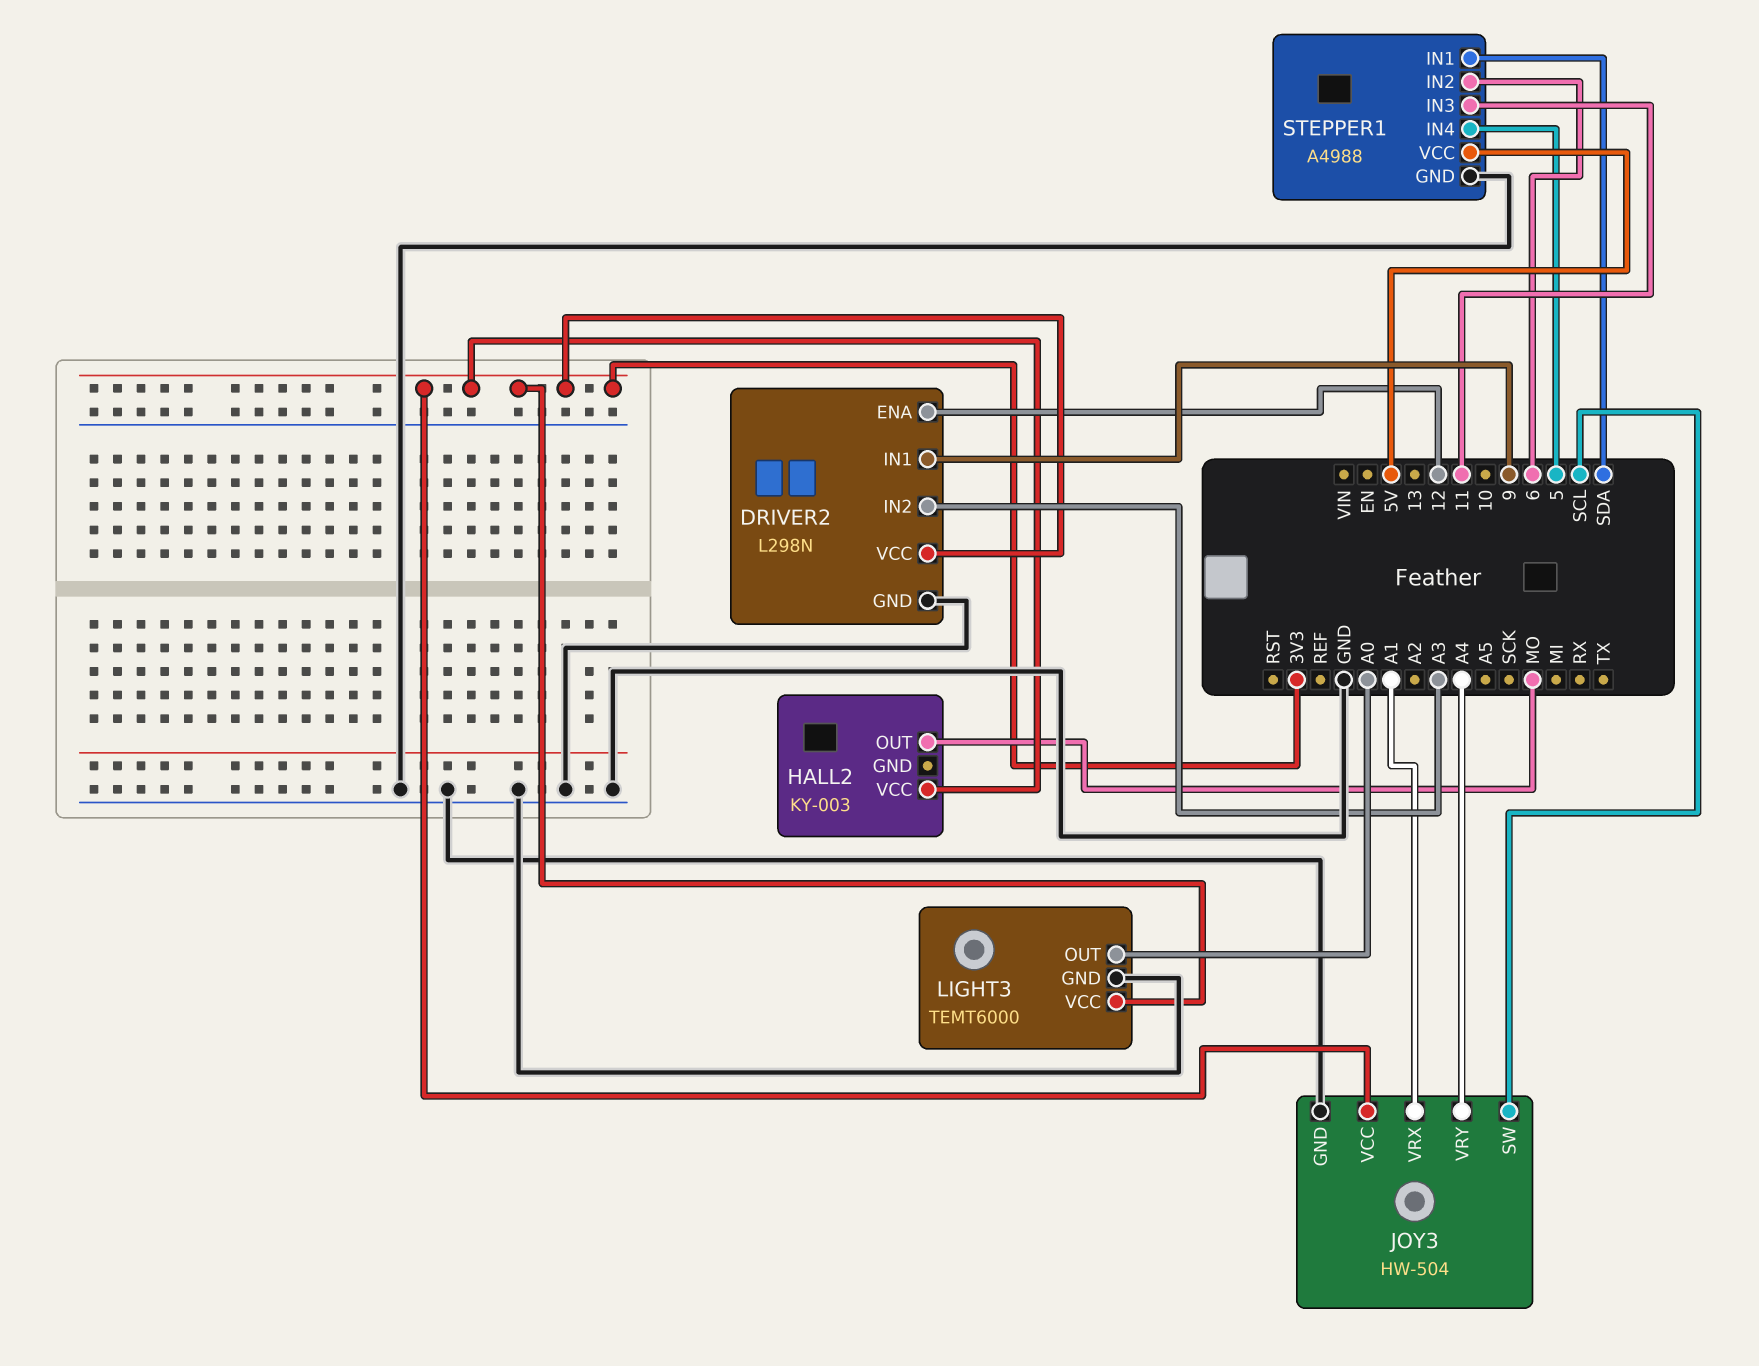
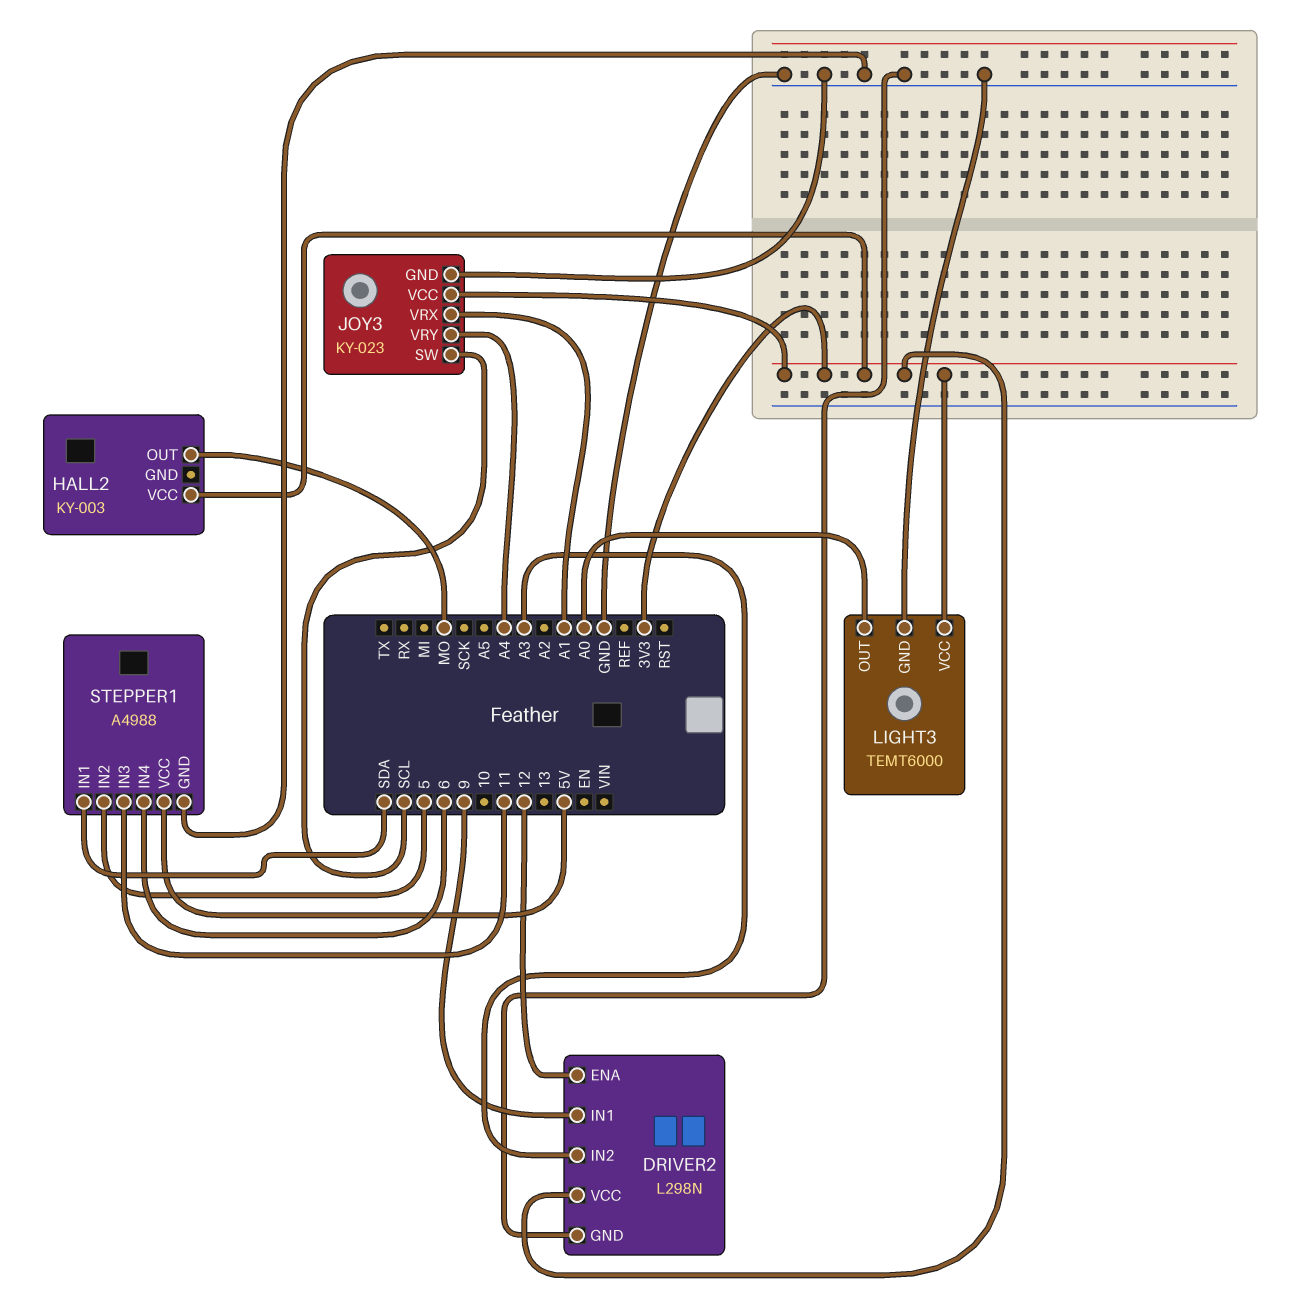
JOY3: HW-504 -> KY-023
STEPPER1 pin IN2: 6 -> 5
STEPPER1 pin IN4: 5 -> 6

